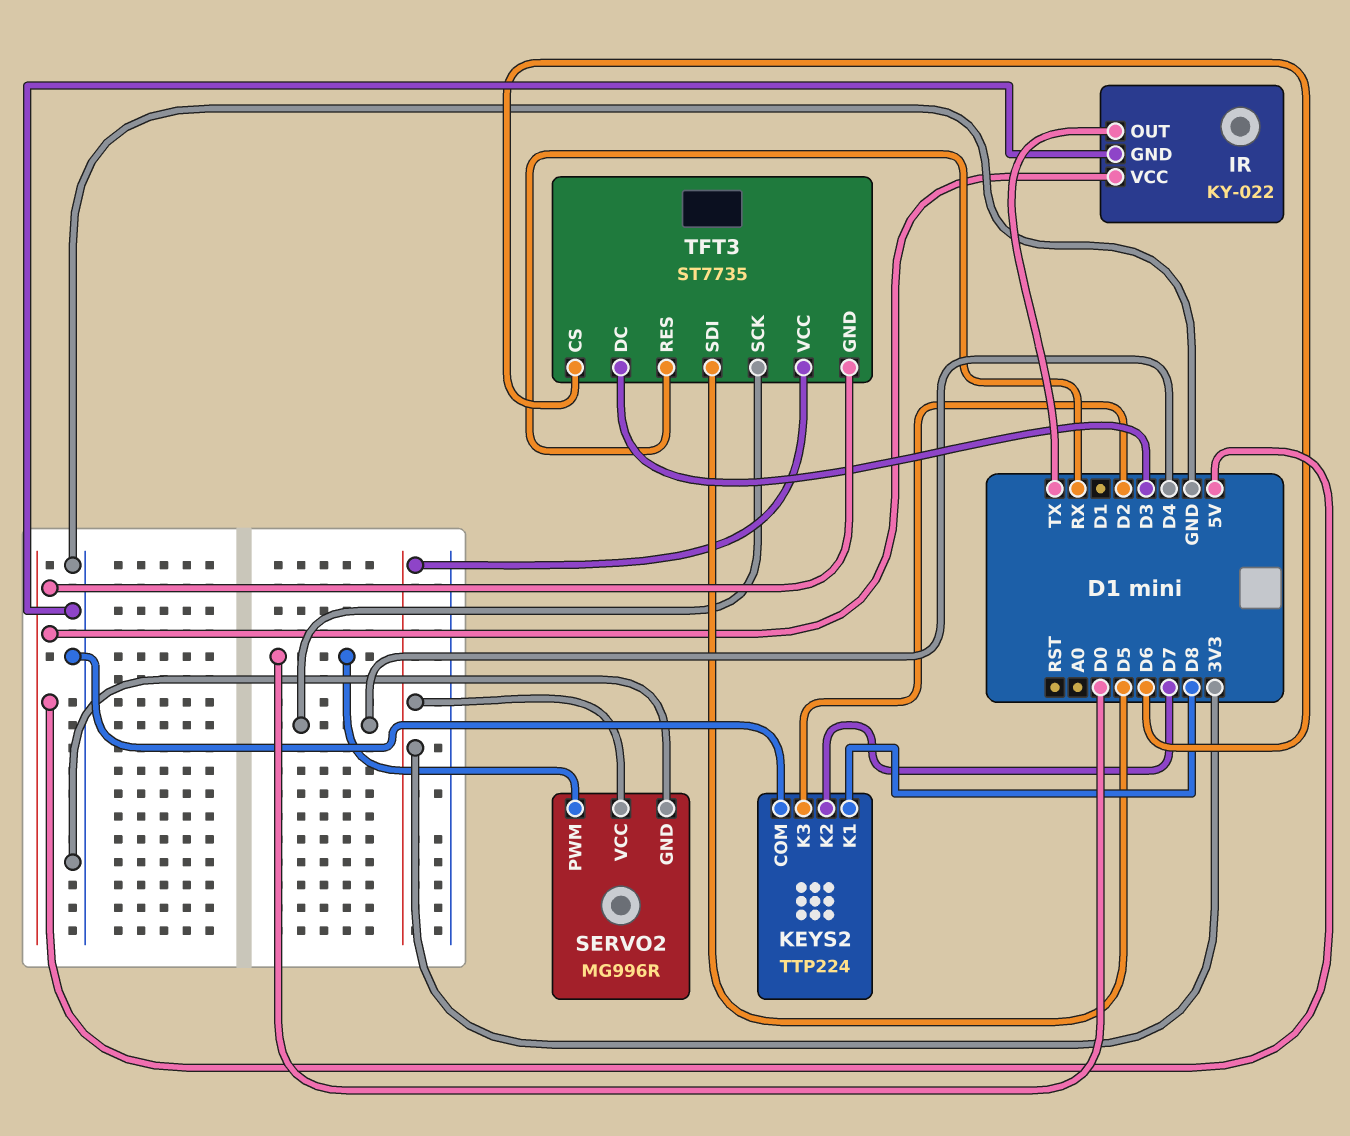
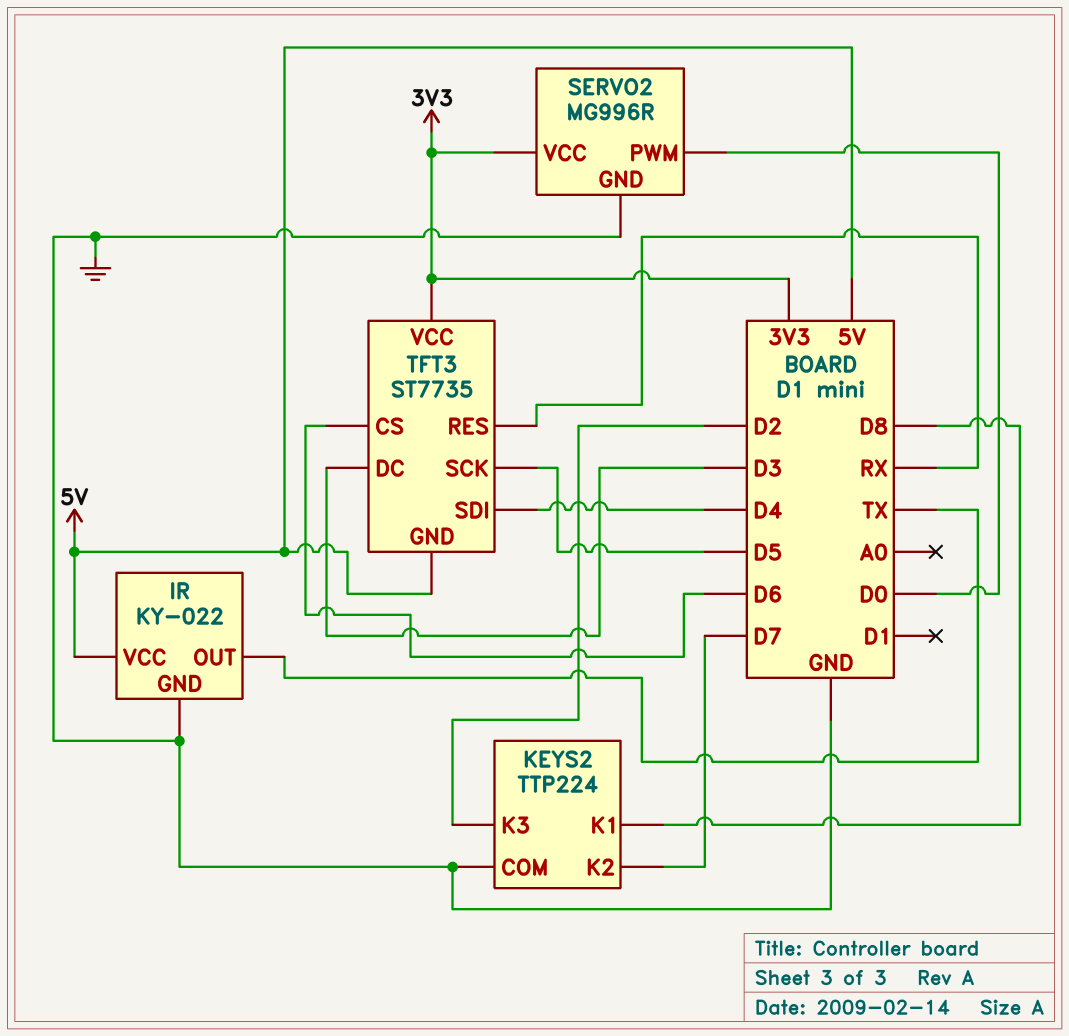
TFT3 pin SCK: D4 -> D5
TFT3 pin SDI: D5 -> D4

